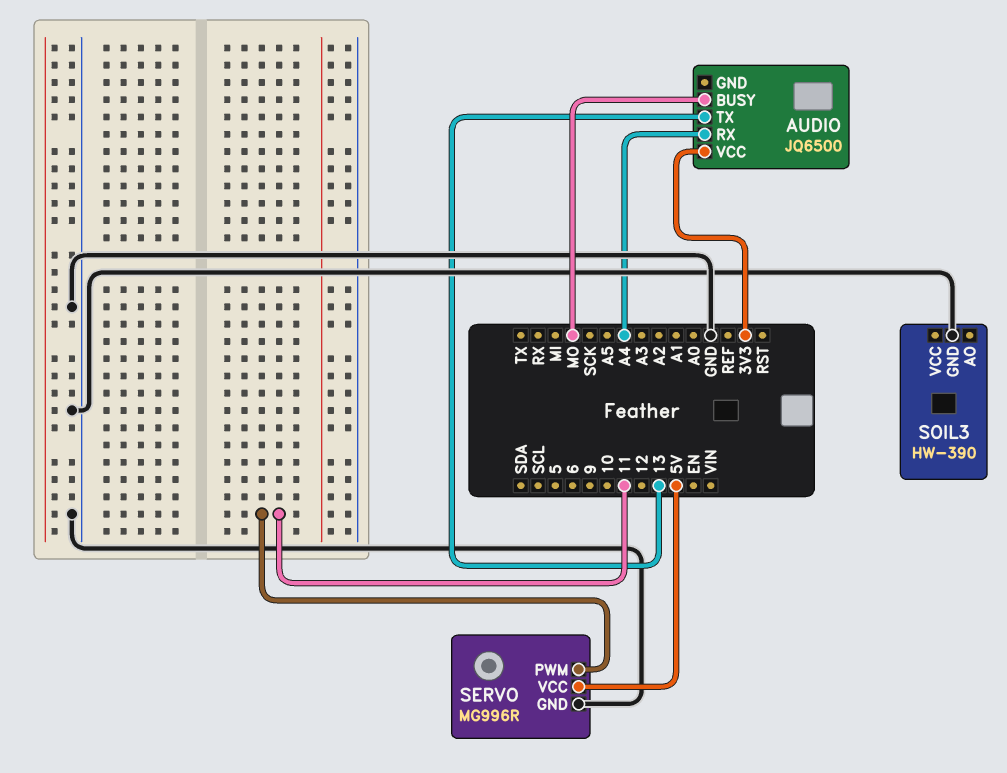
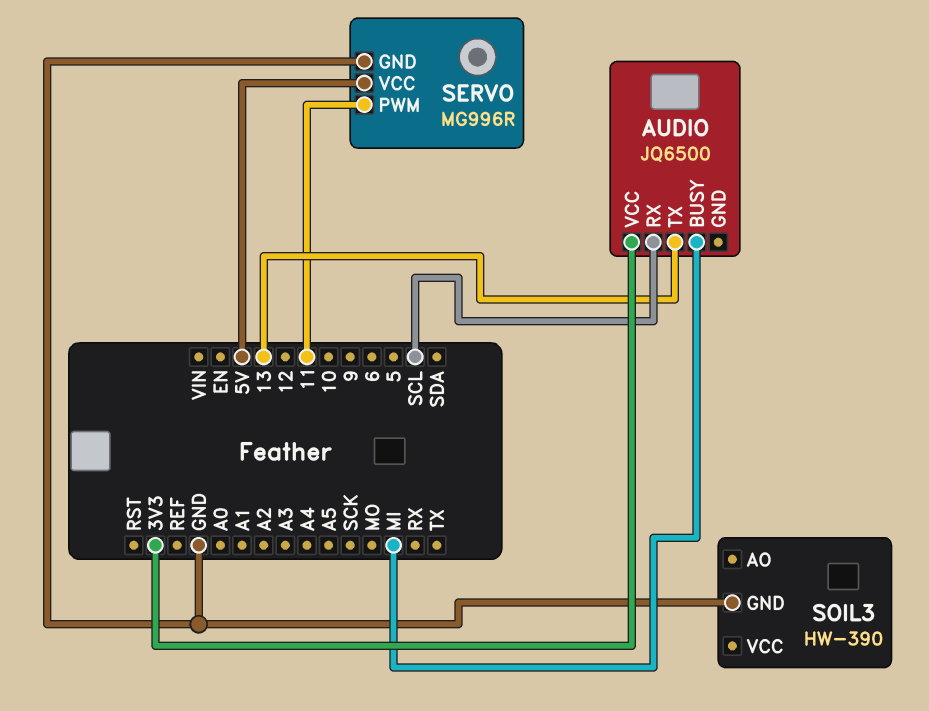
AUDIO pin BUSY: MO -> MI
AUDIO pin RX: A4 -> SCL

